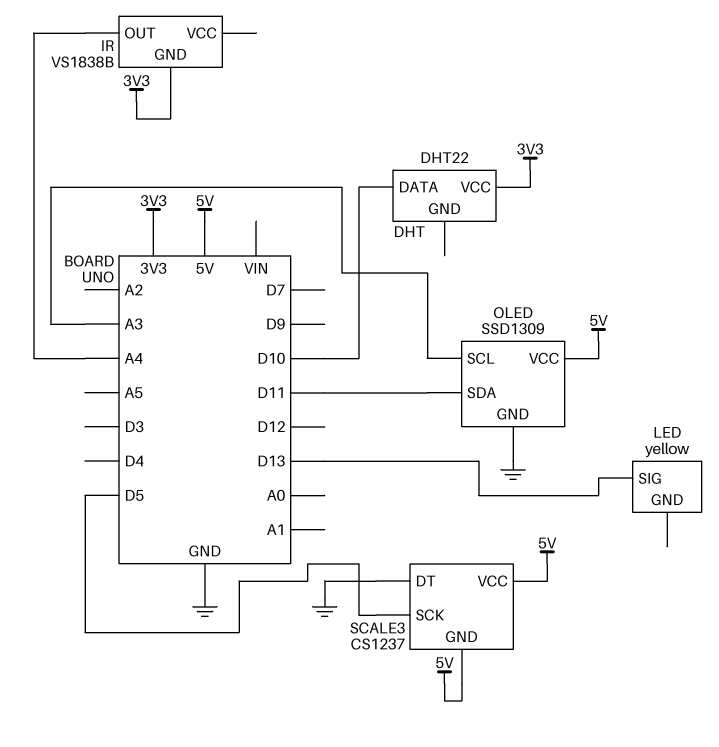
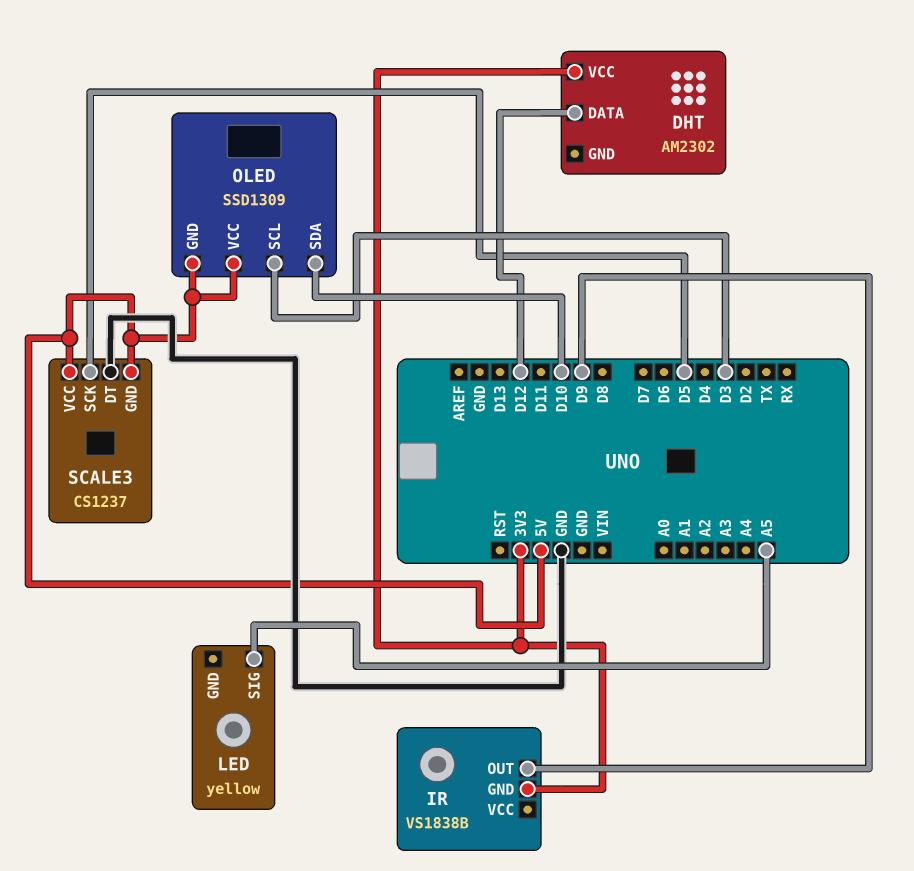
DHT: DHT22 -> AM2302
DHT pin DATA: D10 -> D12
IR pin OUT: A4 -> D9
LED pin SIG: D13 -> A5
OLED pin GND: GND -> 5V
OLED pin SCL: A3 -> D3
OLED pin SDA: D11 -> D10

